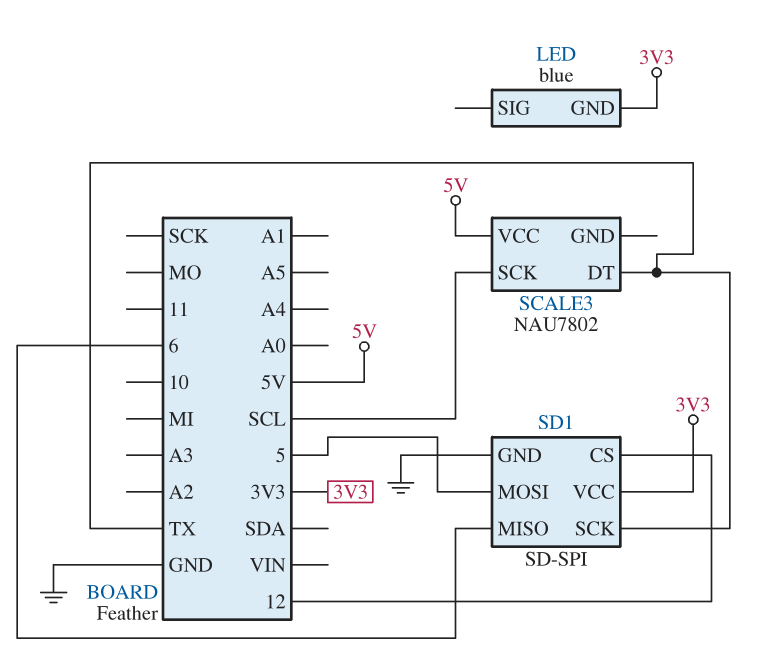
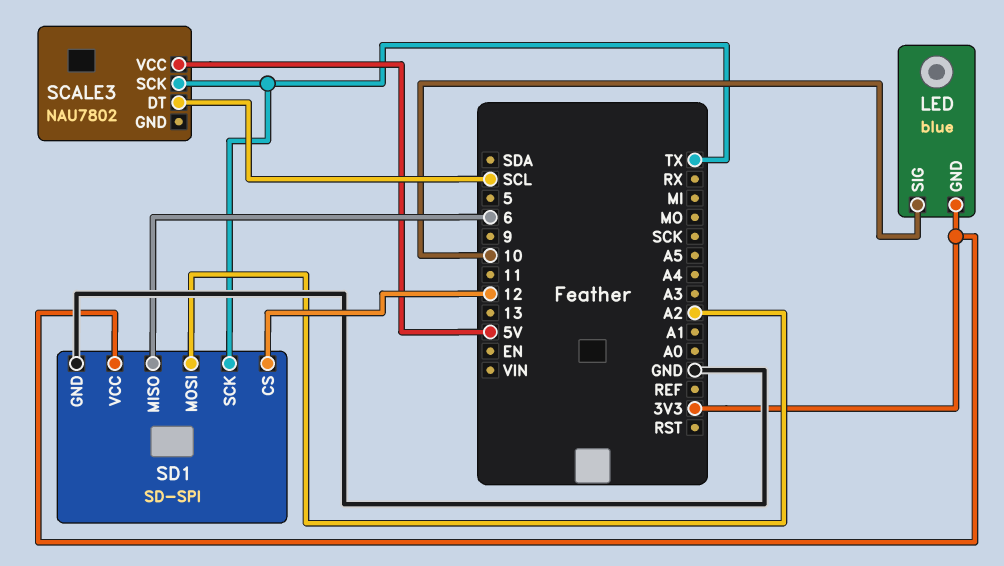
LED pin SIG: none -> 10
SCALE3 pin DT: TX -> SCL
SCALE3 pin SCK: SCL -> TX
SD1 pin MOSI: 5 -> A2

